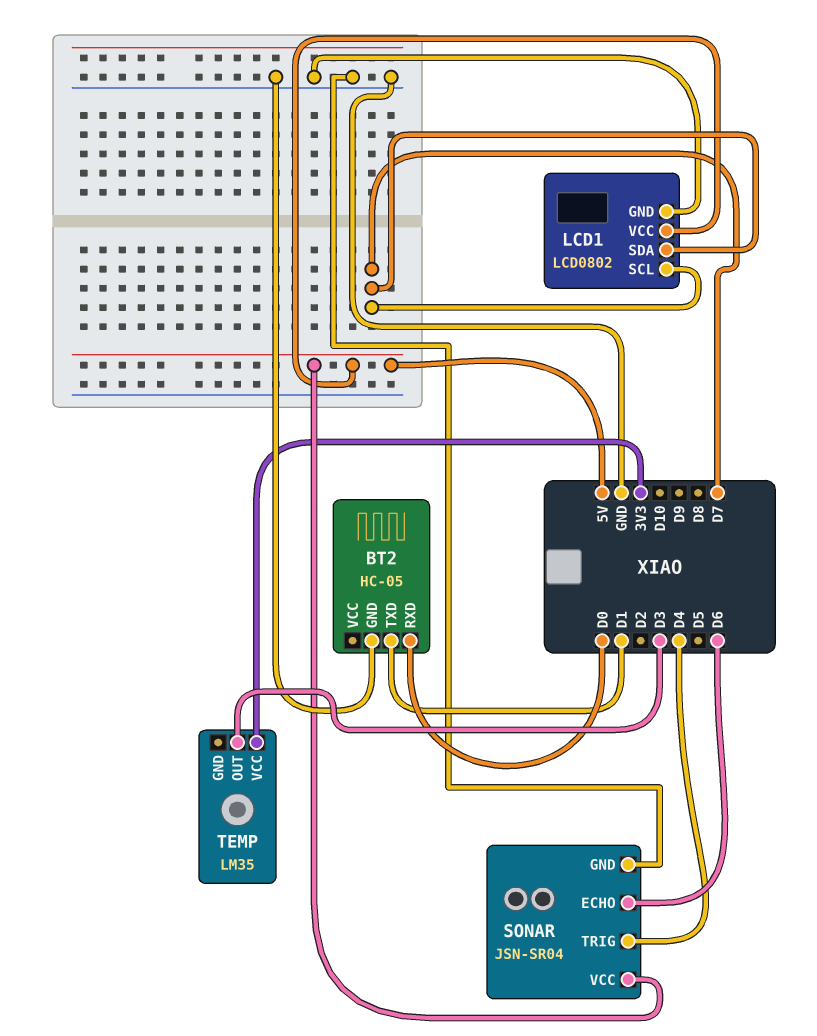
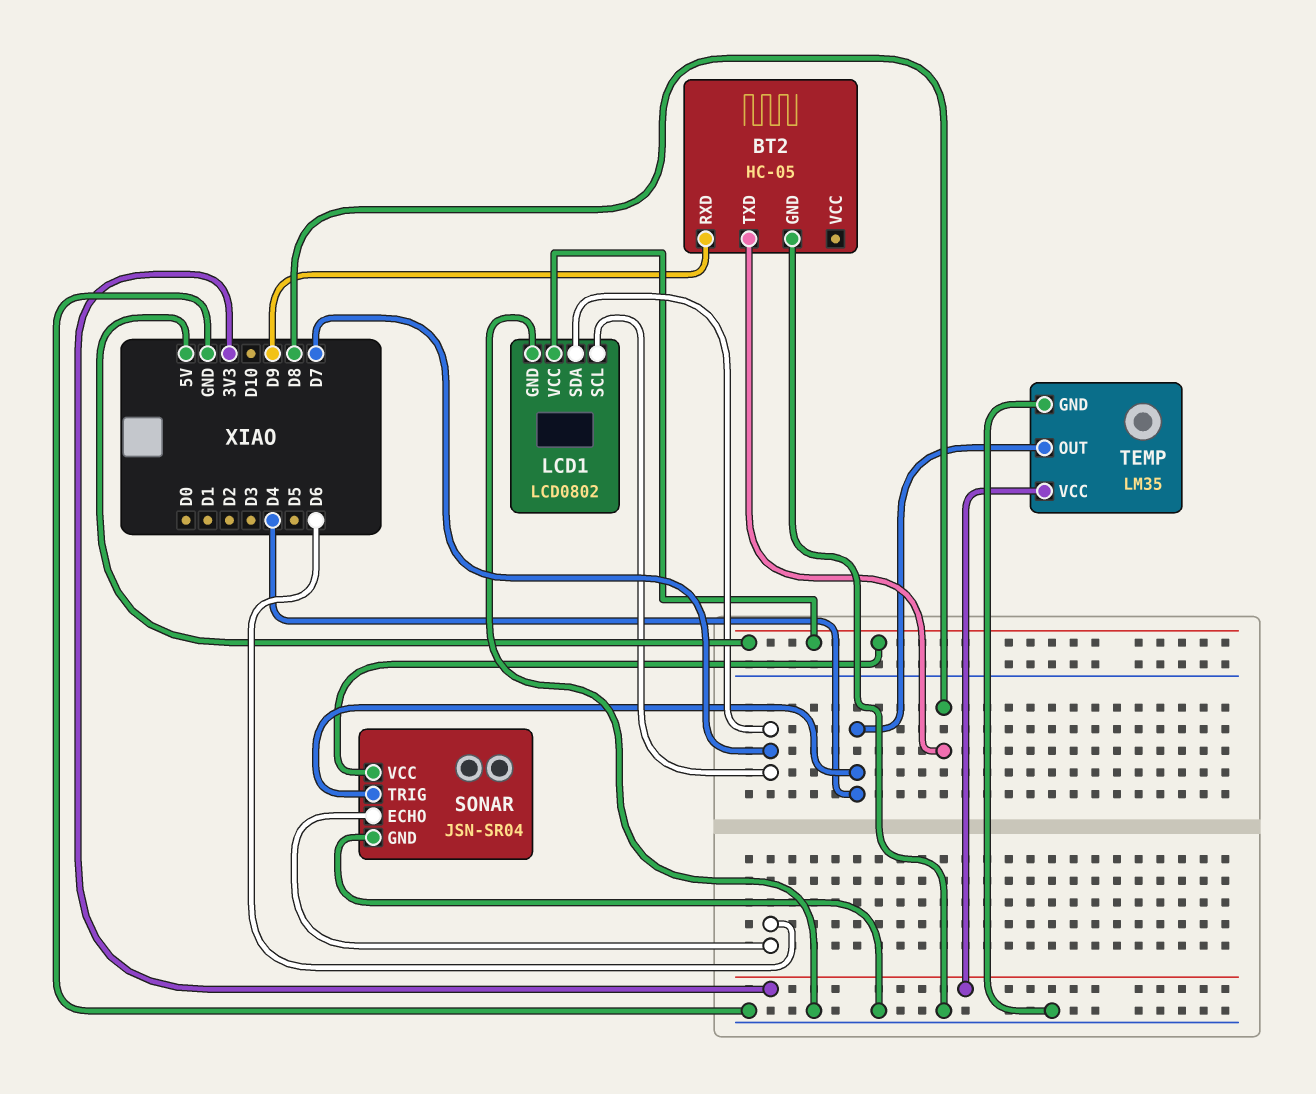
BT2 pin RXD: D0 -> D9
BT2 pin TXD: D1 -> D8
TEMP pin GND: none -> GND
TEMP pin OUT: D3 -> D4

